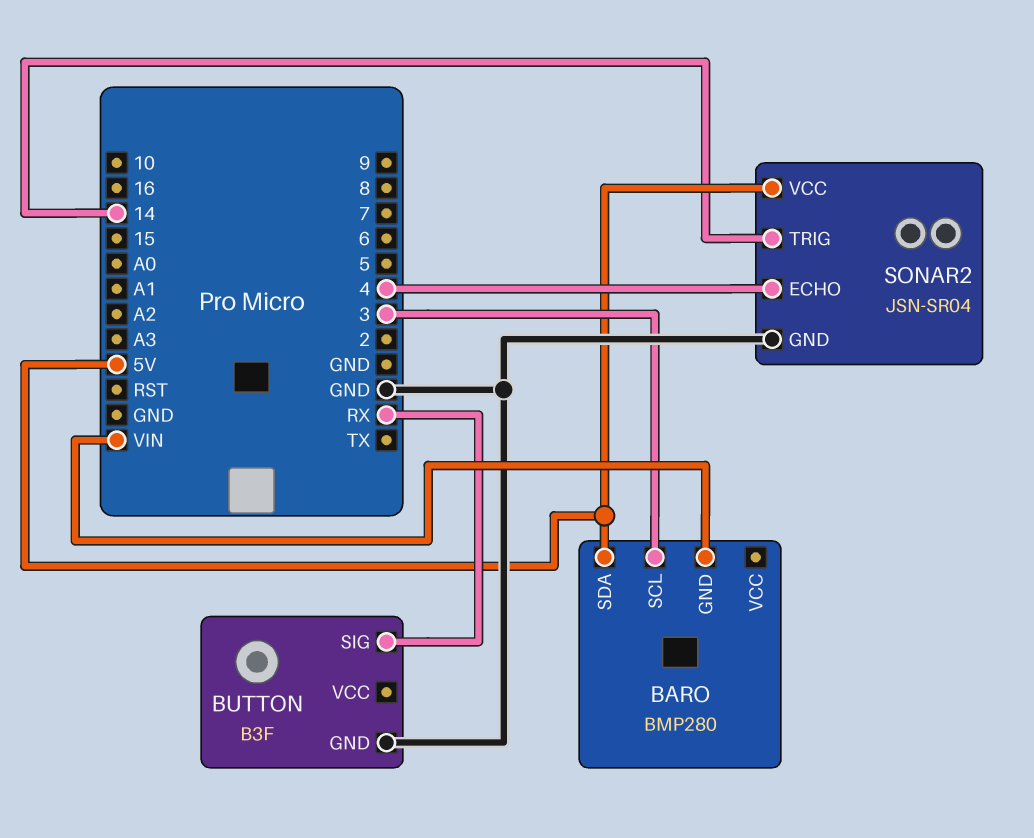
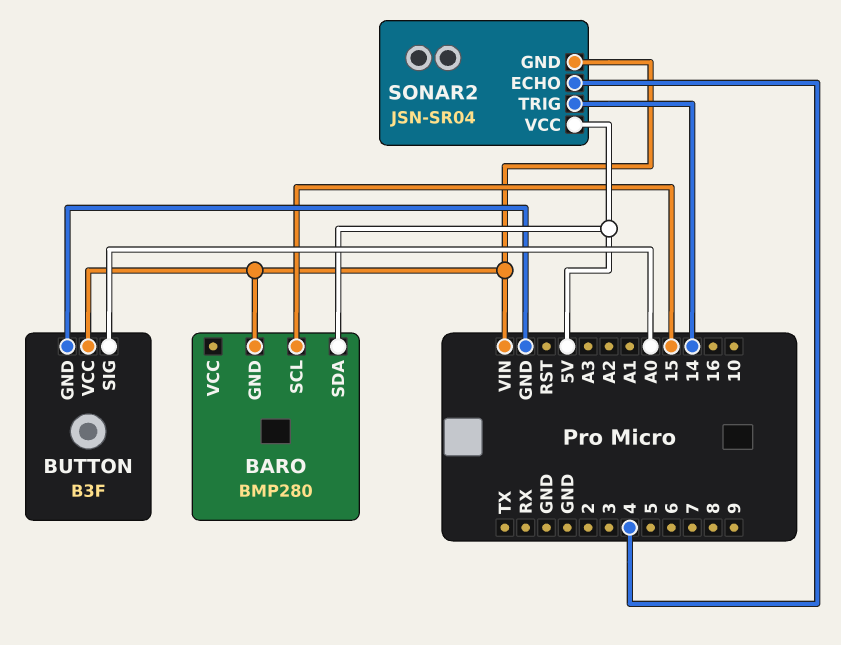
BARO pin SCL: 3 -> 15
BUTTON pin SIG: RX -> A0
BUTTON pin VCC: none -> VIN
SONAR2 pin GND: GND -> VIN

